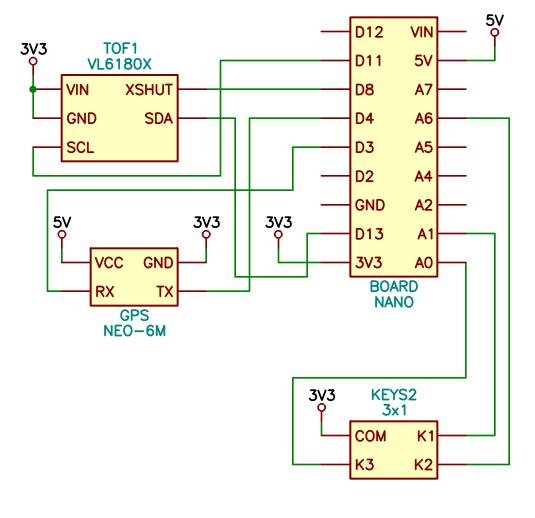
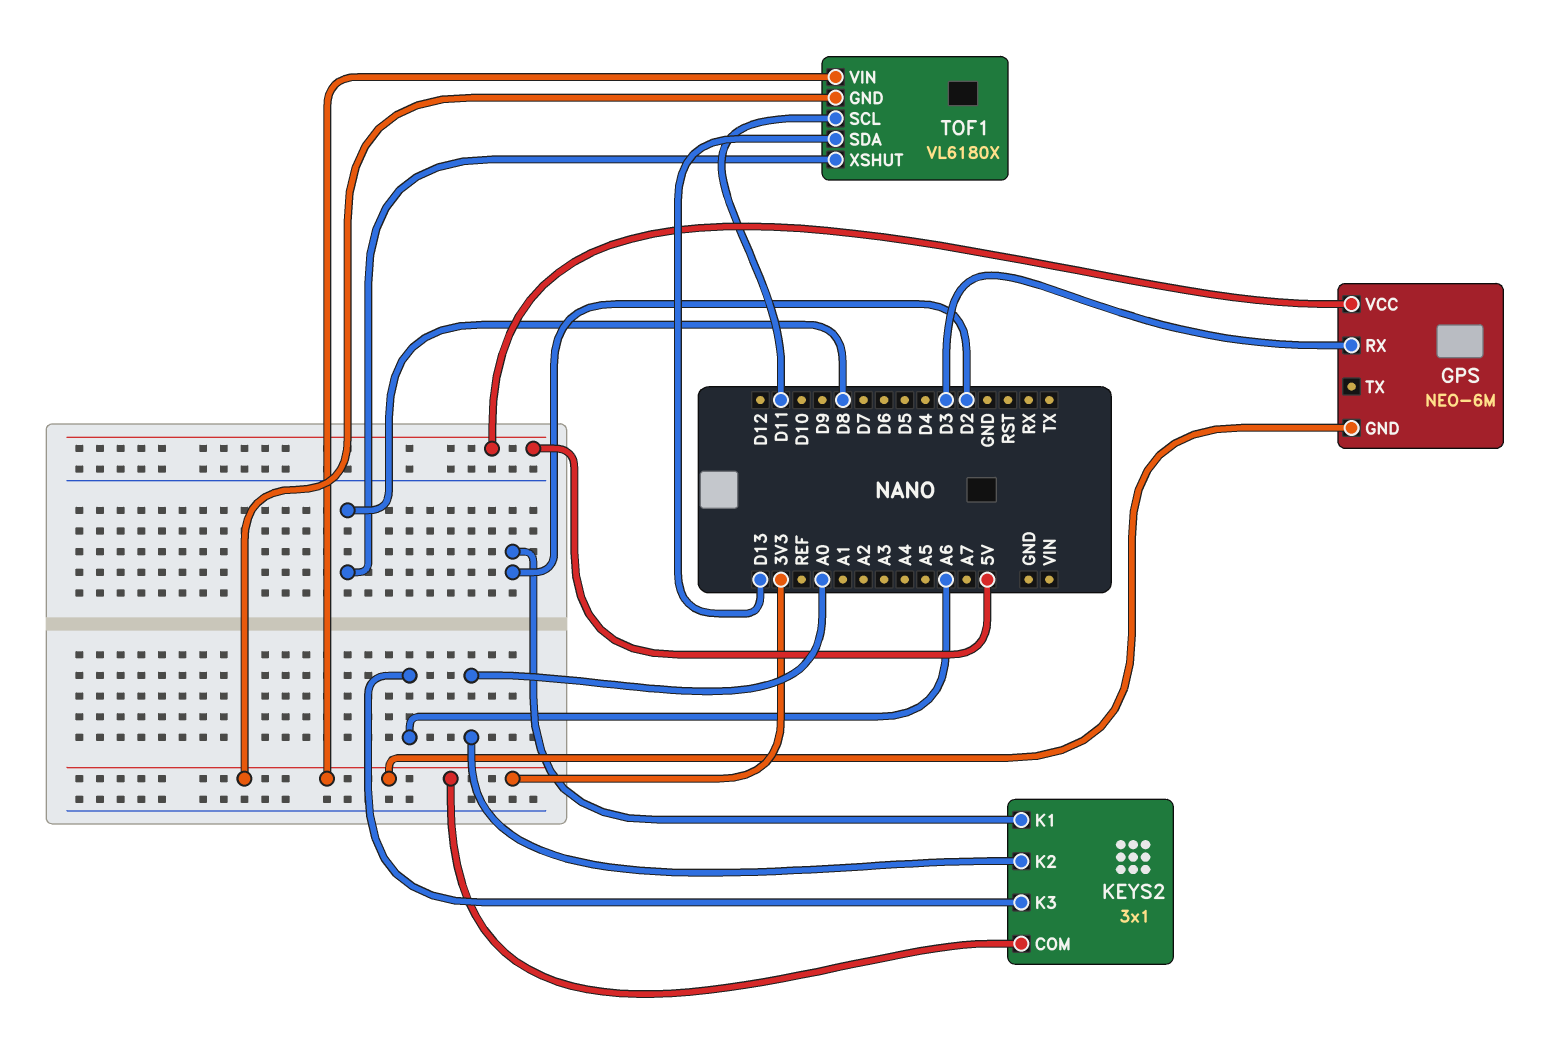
GPS pin TX: D4 -> none
KEYS2 pin K1: A1 -> D2
KEYS2 pin K2: A6 -> A0
KEYS2 pin K3: A0 -> A6

